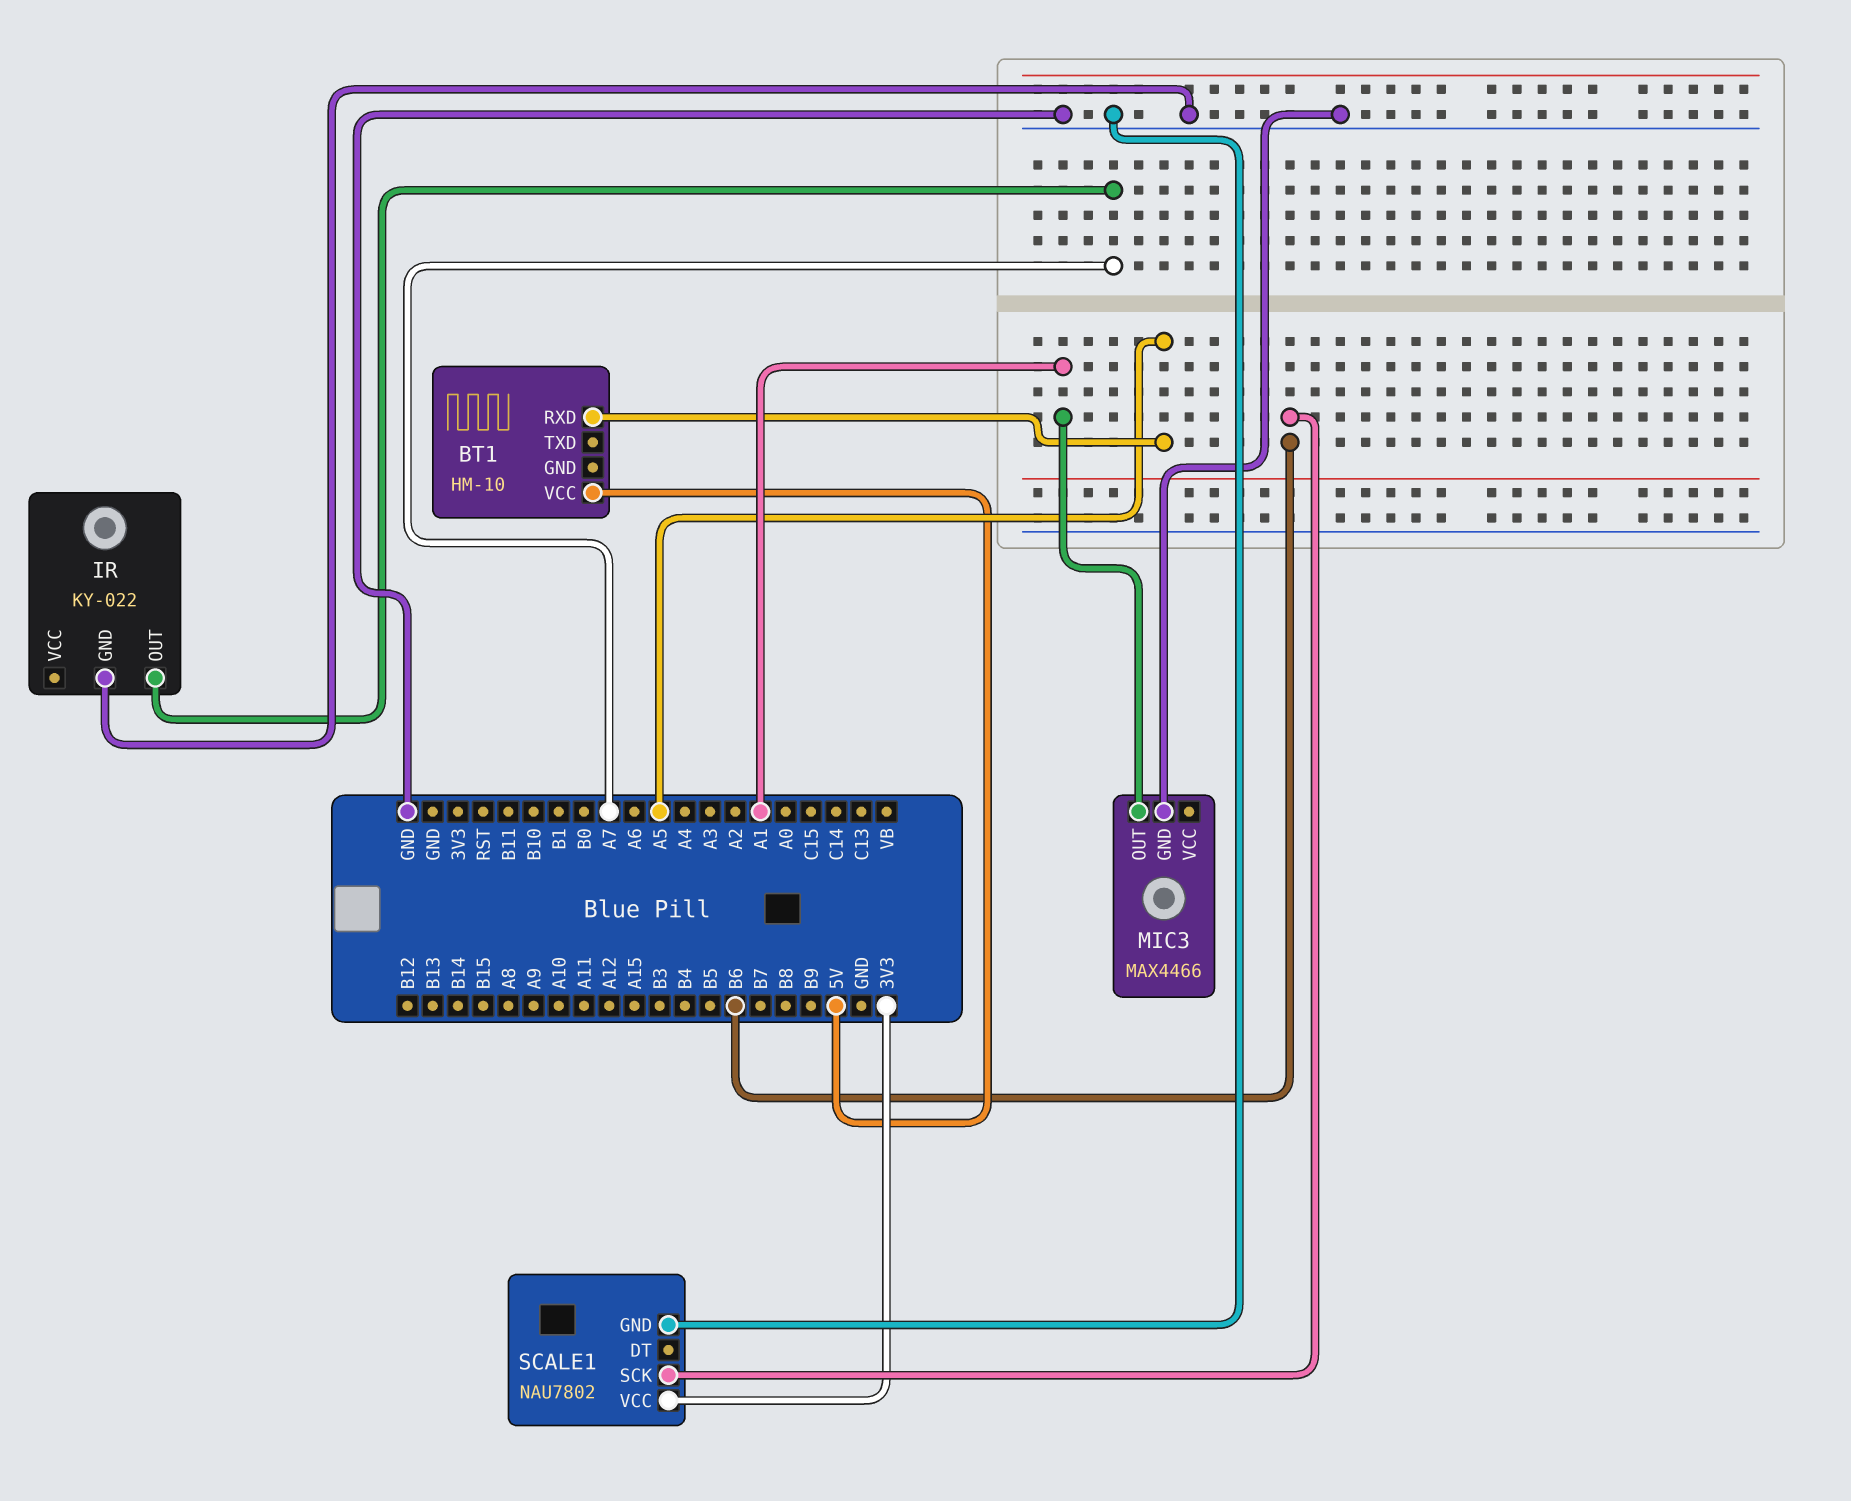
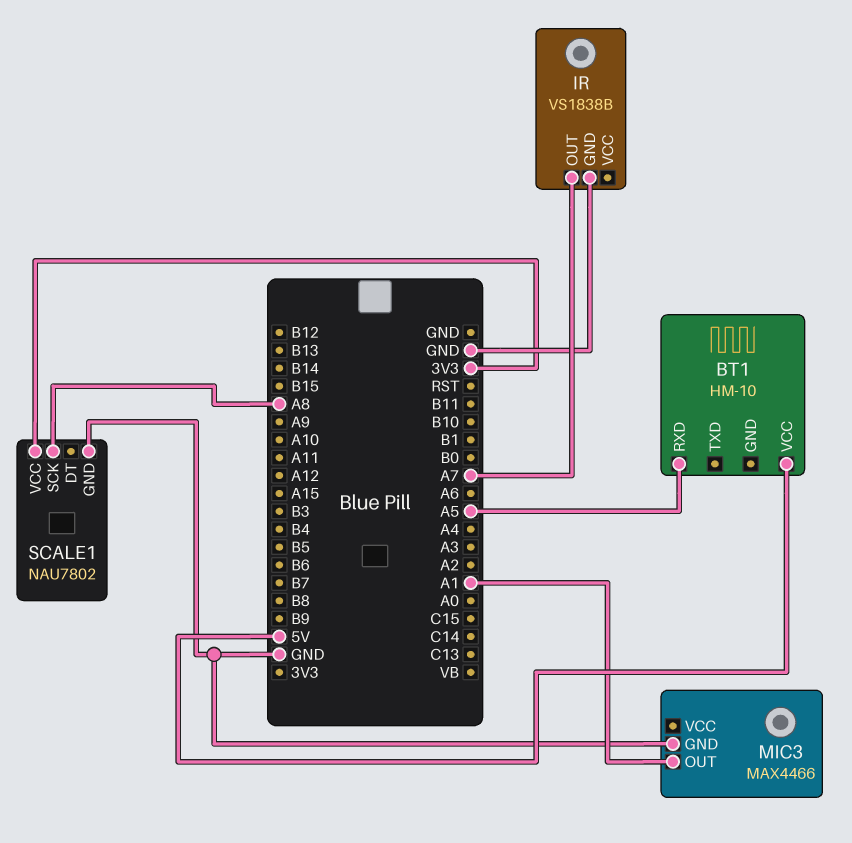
IR: KY-022 -> VS1838B
SCALE1 pin SCK: B6 -> A8

